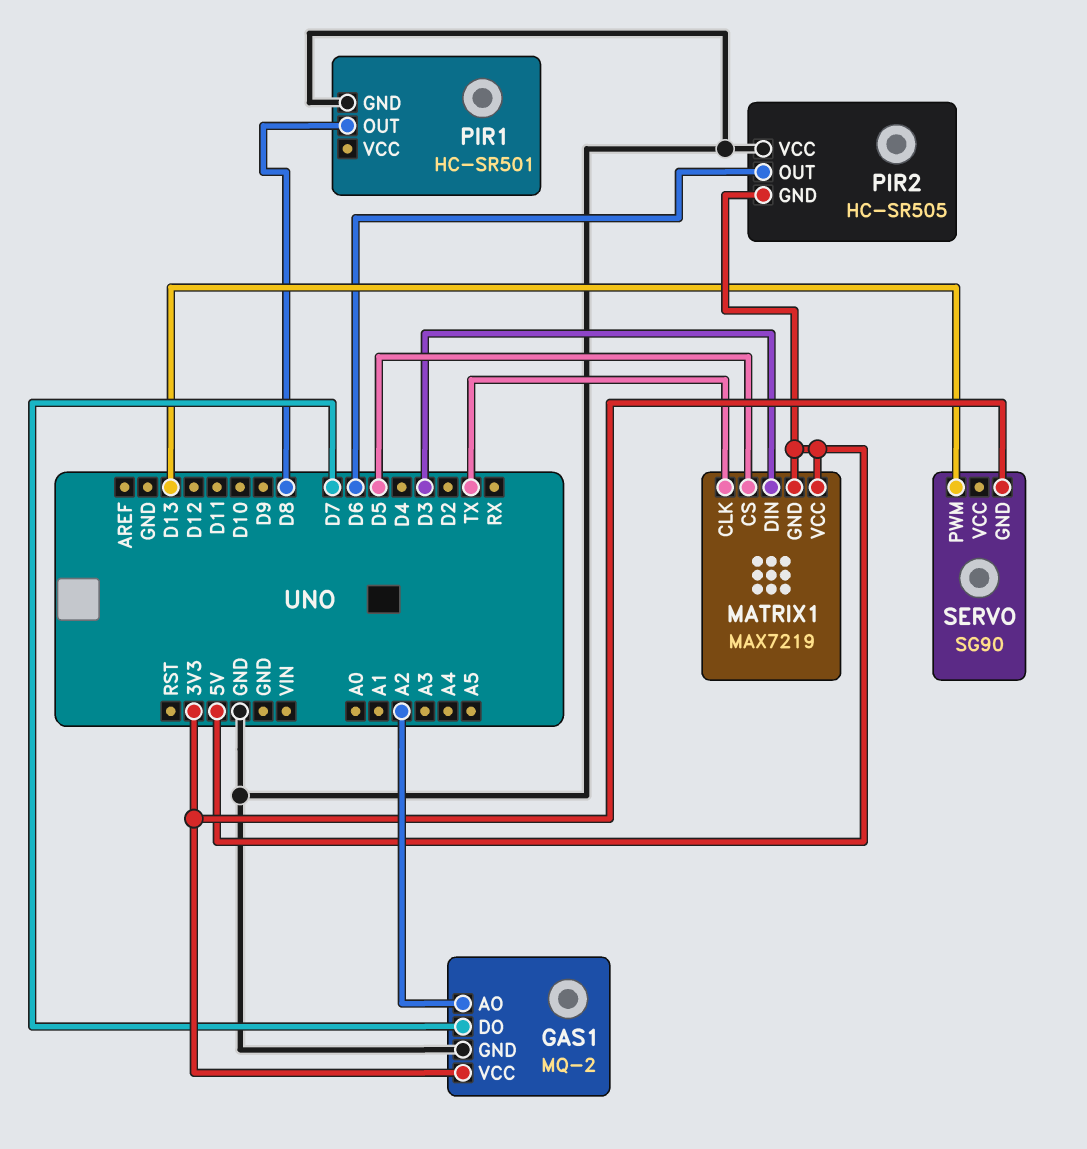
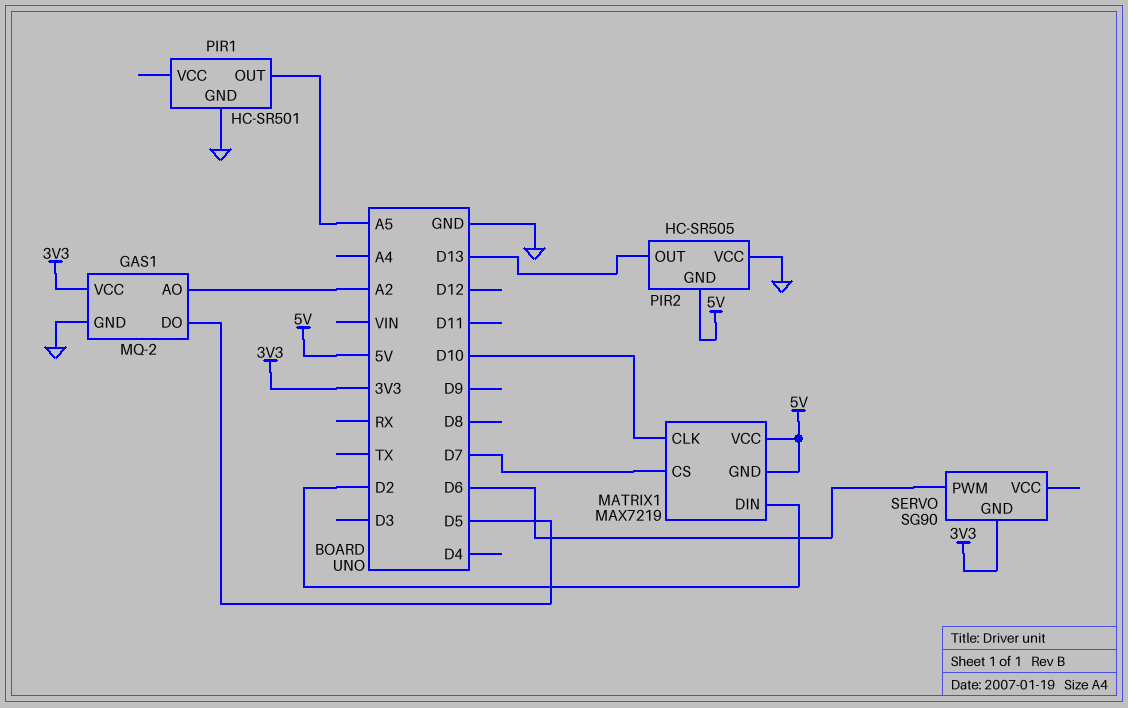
GAS1 pin DO: D7 -> D5
MATRIX1 pin CLK: TX -> D10
MATRIX1 pin CS: D5 -> D7
MATRIX1 pin DIN: D3 -> D2
PIR1 pin OUT: D8 -> A5
PIR2 pin OUT: D6 -> D13
SERVO pin PWM: D13 -> D6

